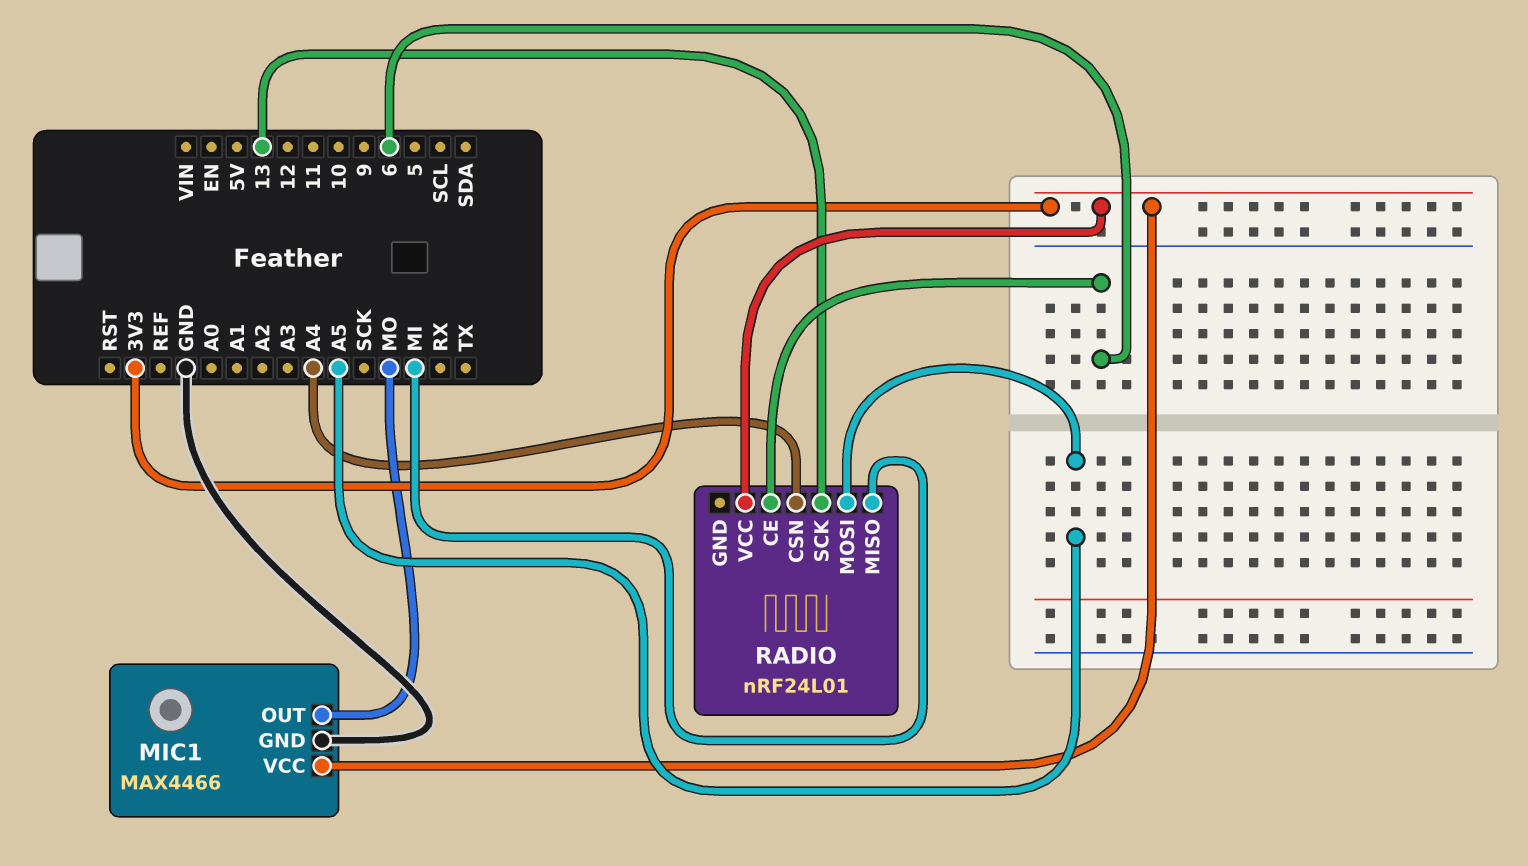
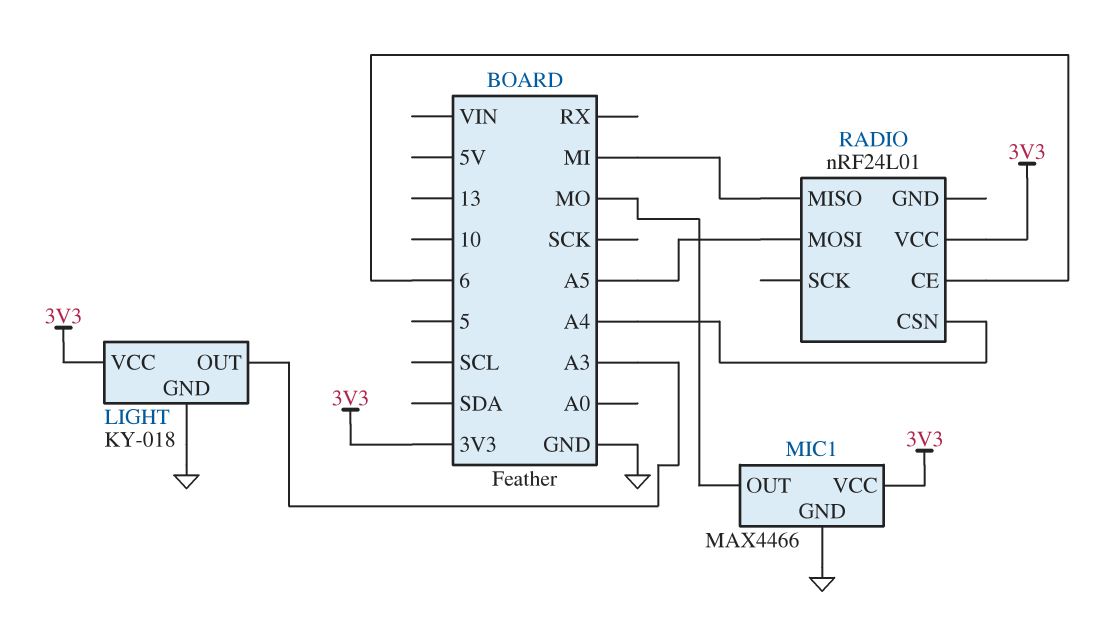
LIGHT: none -> KY-018
LIGHT pin GND: none -> GND
LIGHT pin OUT: none -> A3
LIGHT pin VCC: none -> 3V3
RADIO pin SCK: 13 -> none

